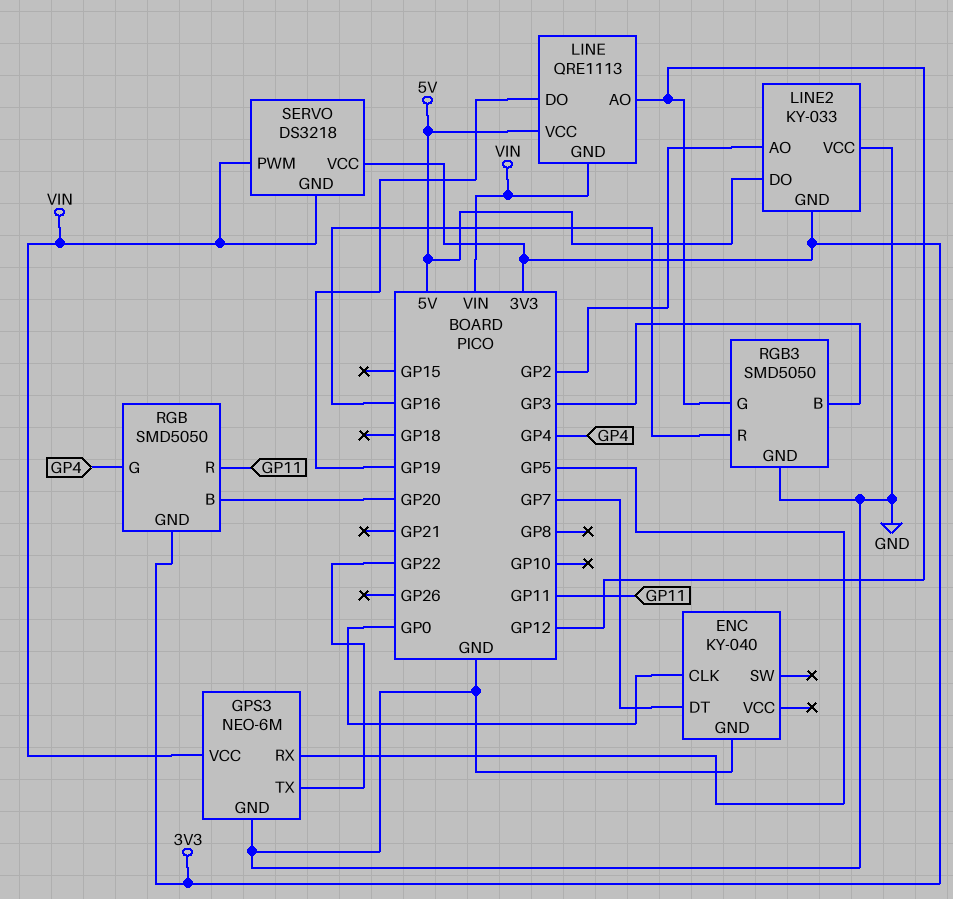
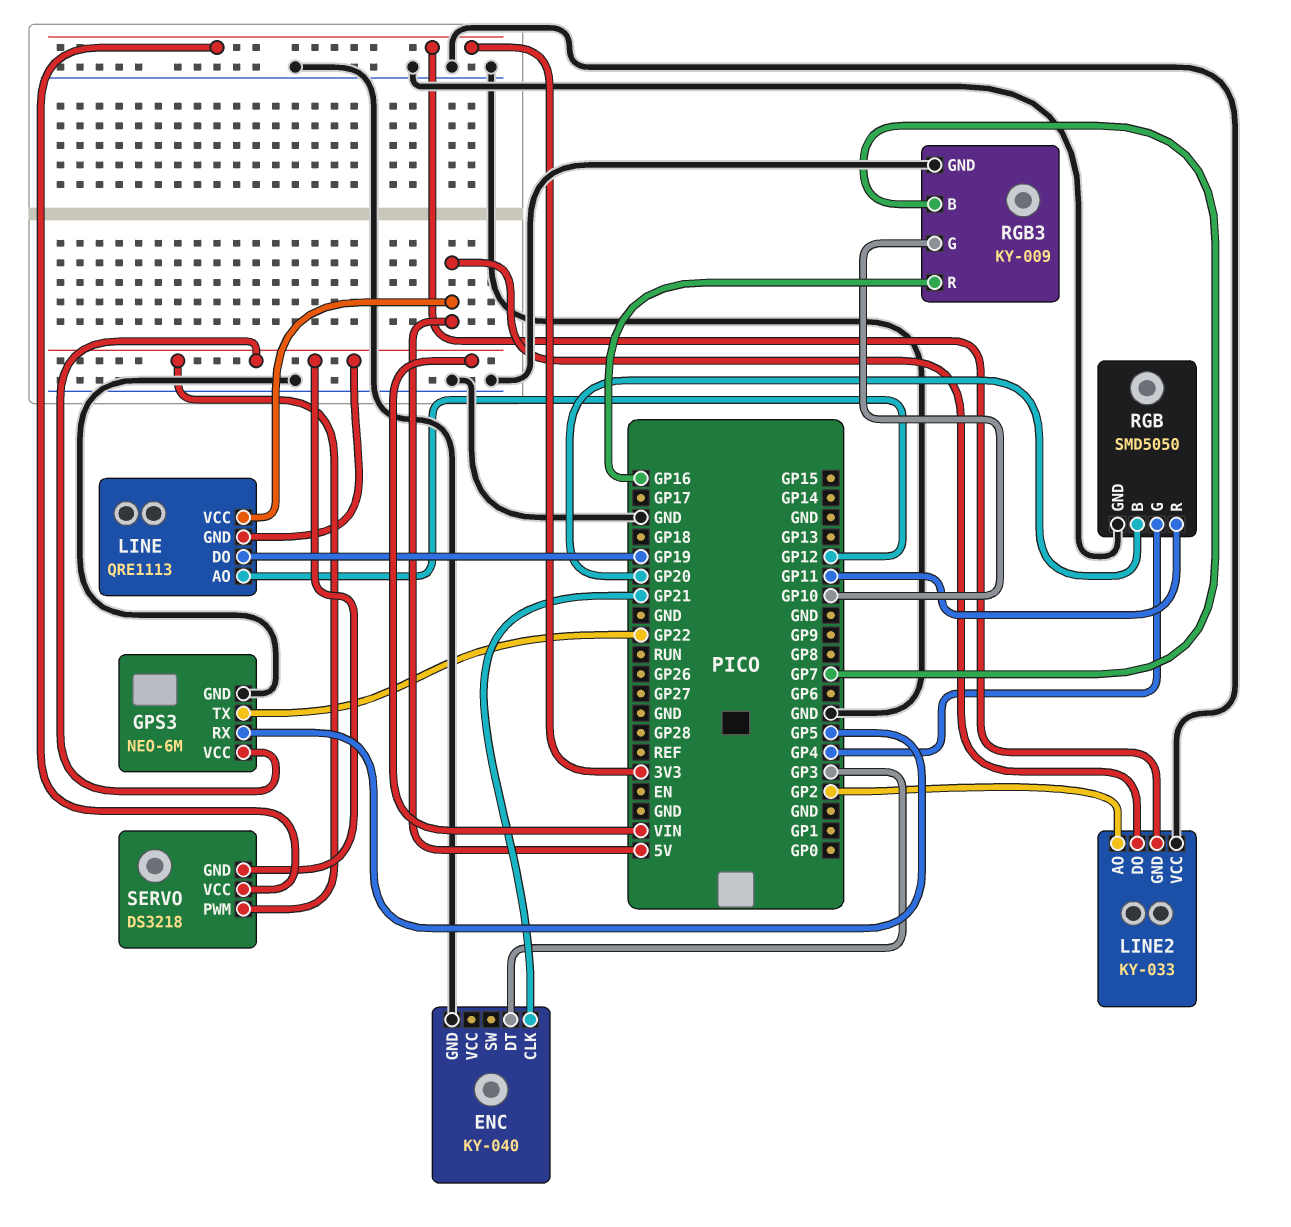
ENC pin CLK: GP0 -> GP21
ENC pin DT: GP7 -> GP3
RGB pin GND: 3V3 -> GND
RGB3: SMD5050 -> KY-009
RGB3 pin B: GP3 -> GP7
RGB3 pin G: GP12 -> GP10

